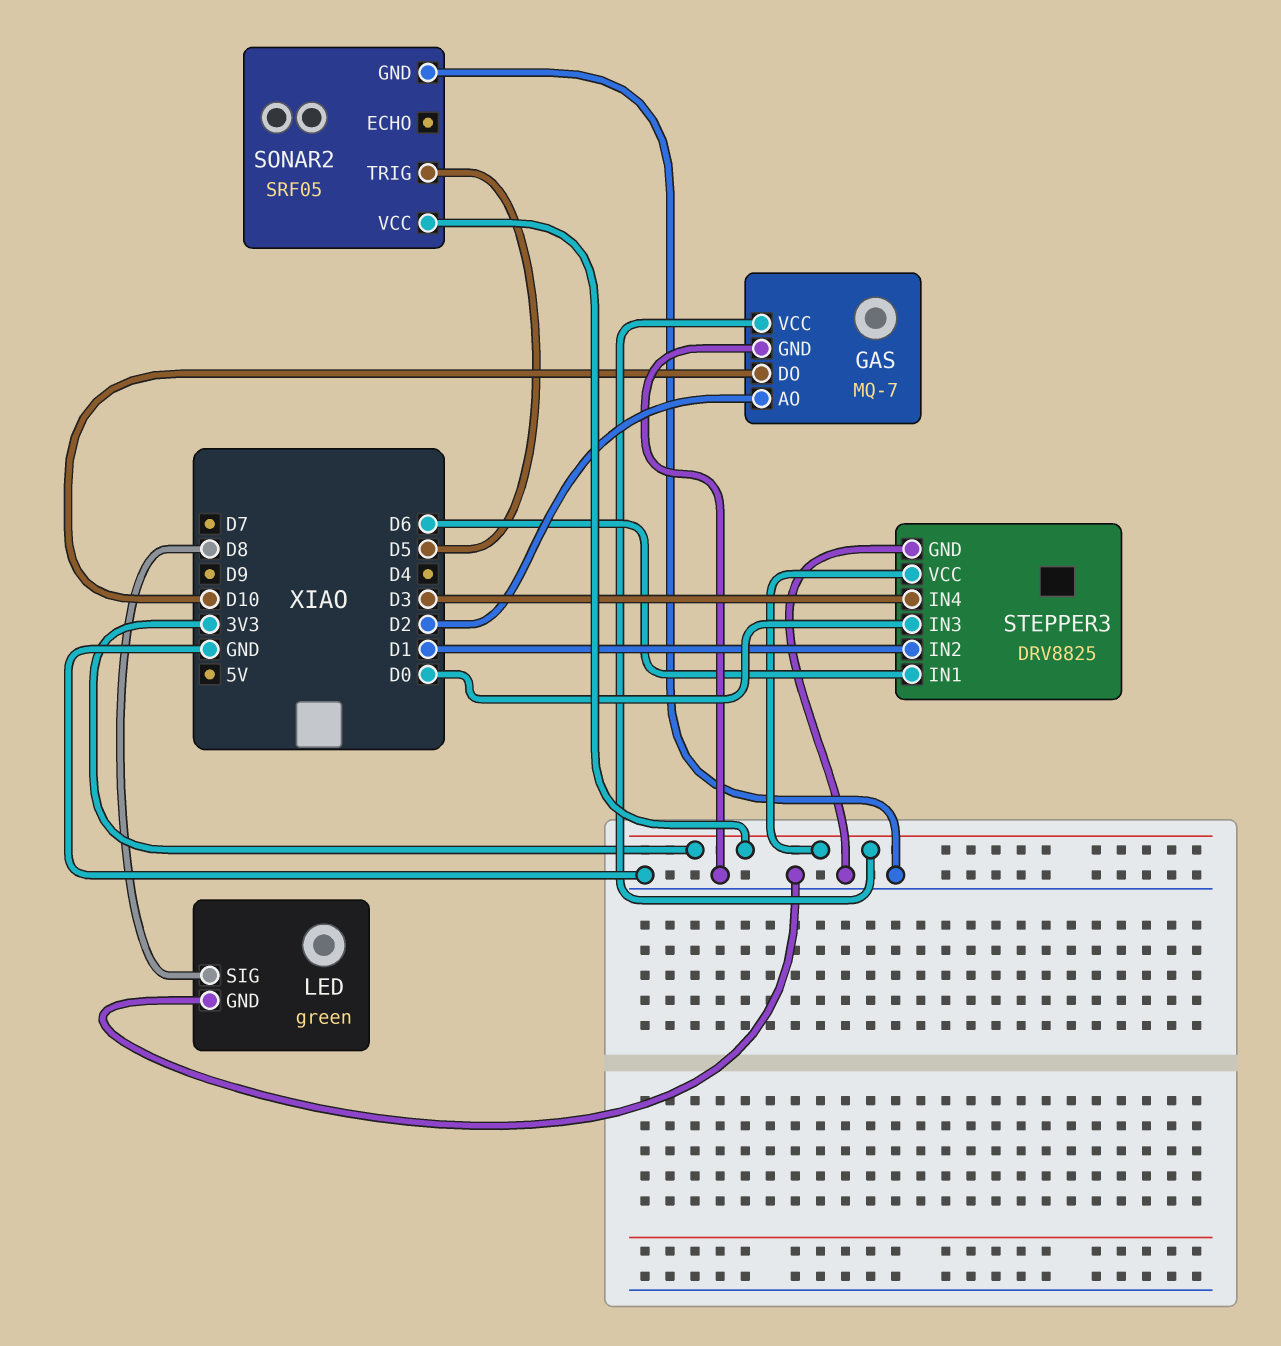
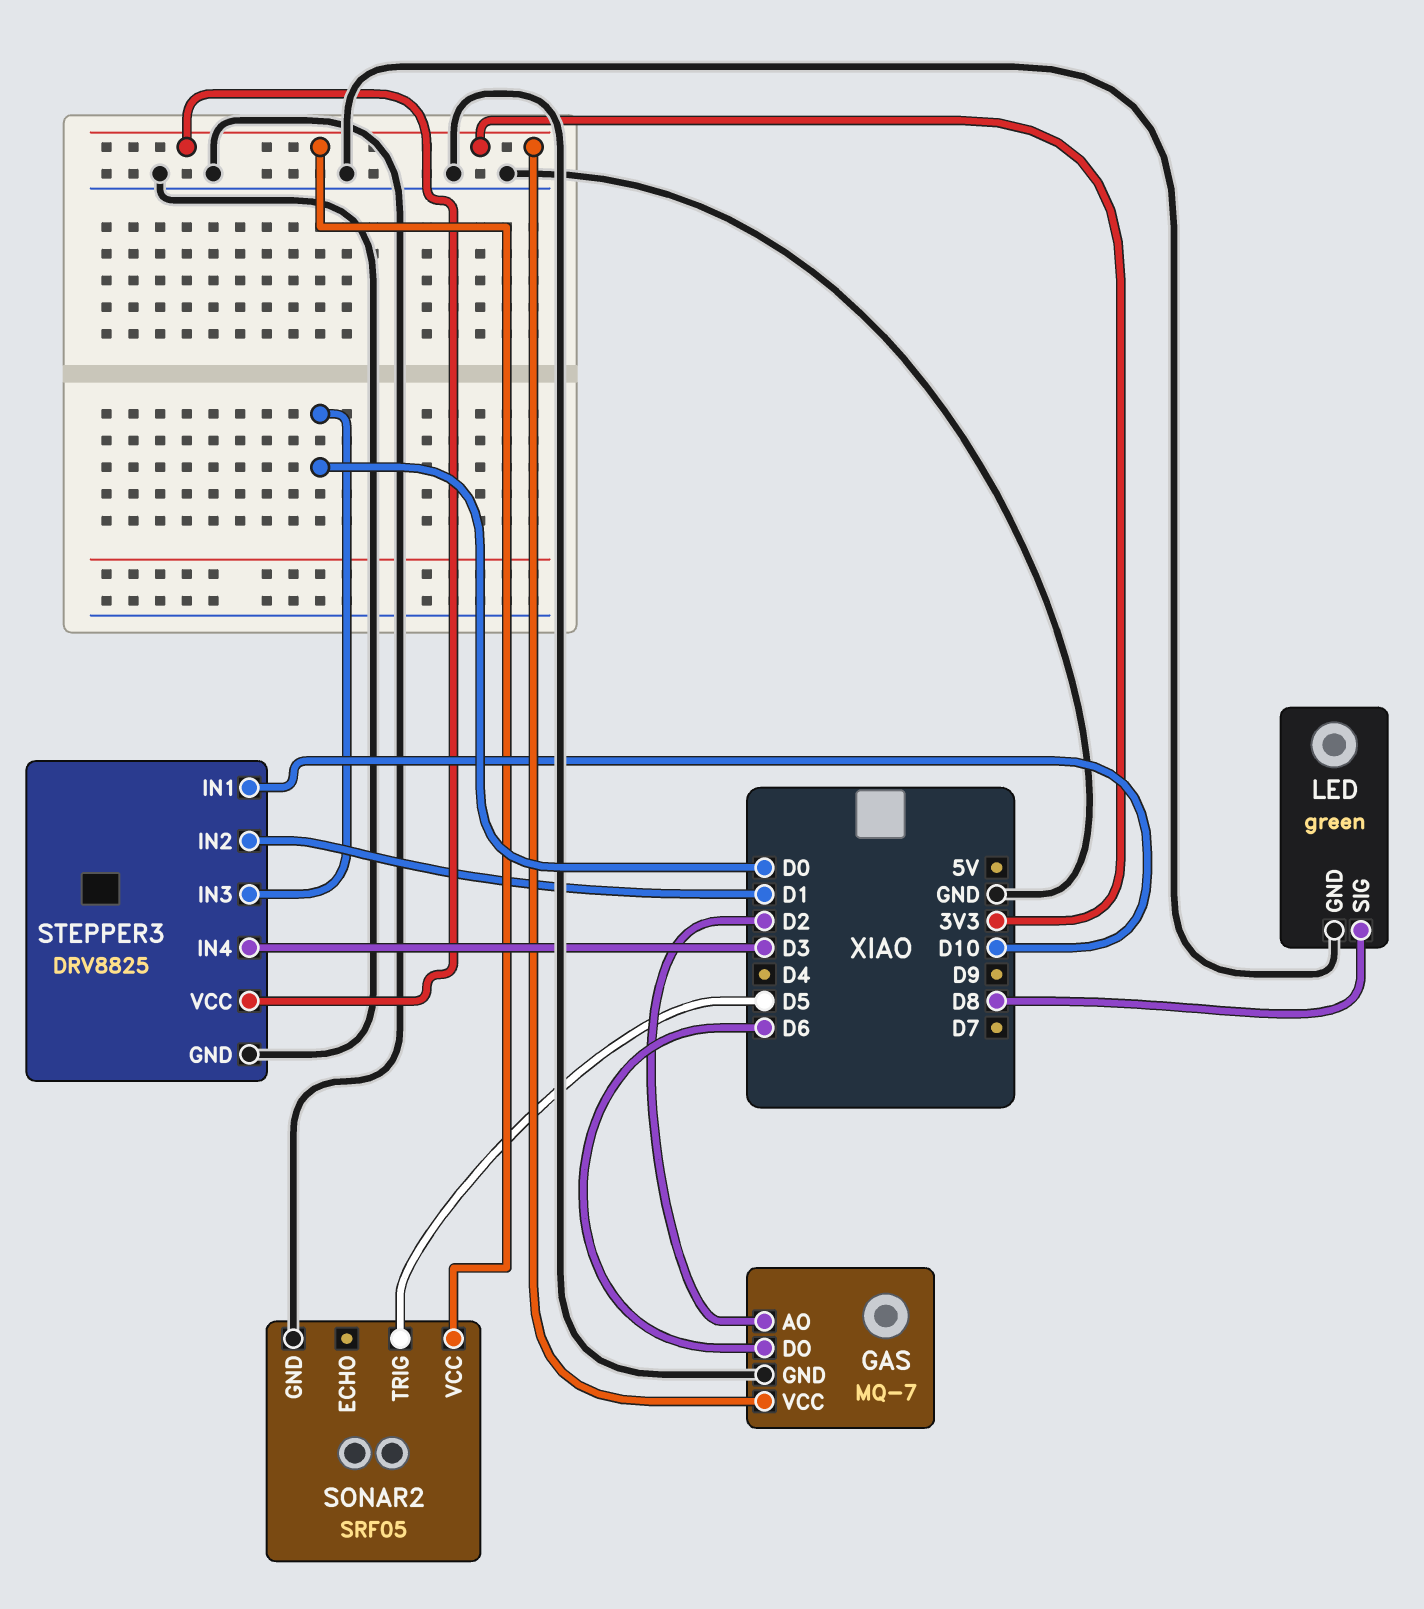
GAS pin DO: D10 -> D6
STEPPER3 pin IN1: D6 -> D10

